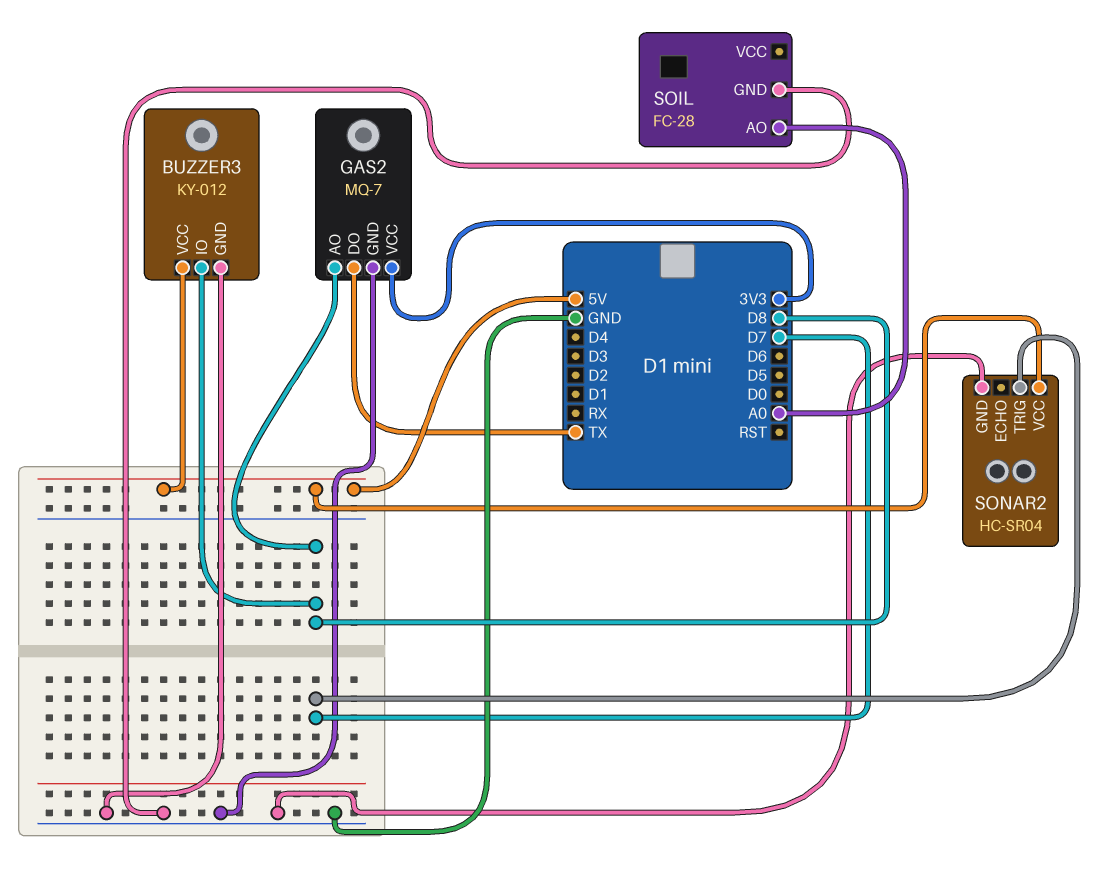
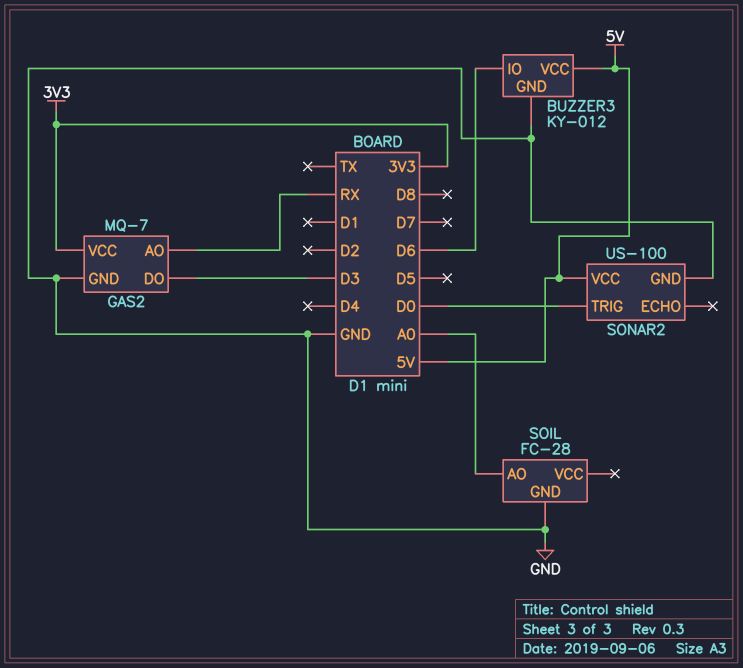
BUZZER3 pin IO: D8 -> D6
GAS2 pin AO: D8 -> RX
GAS2 pin DO: TX -> D3
SONAR2: HC-SR04 -> US-100
SONAR2 pin TRIG: D7 -> D0

